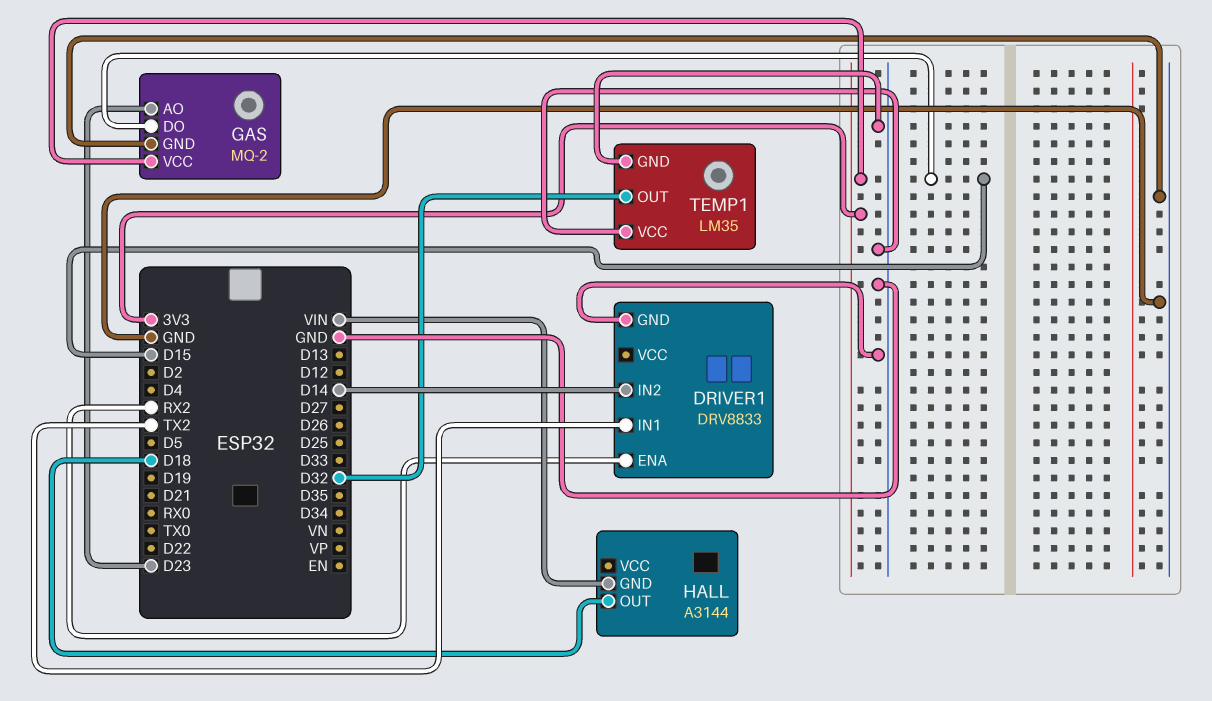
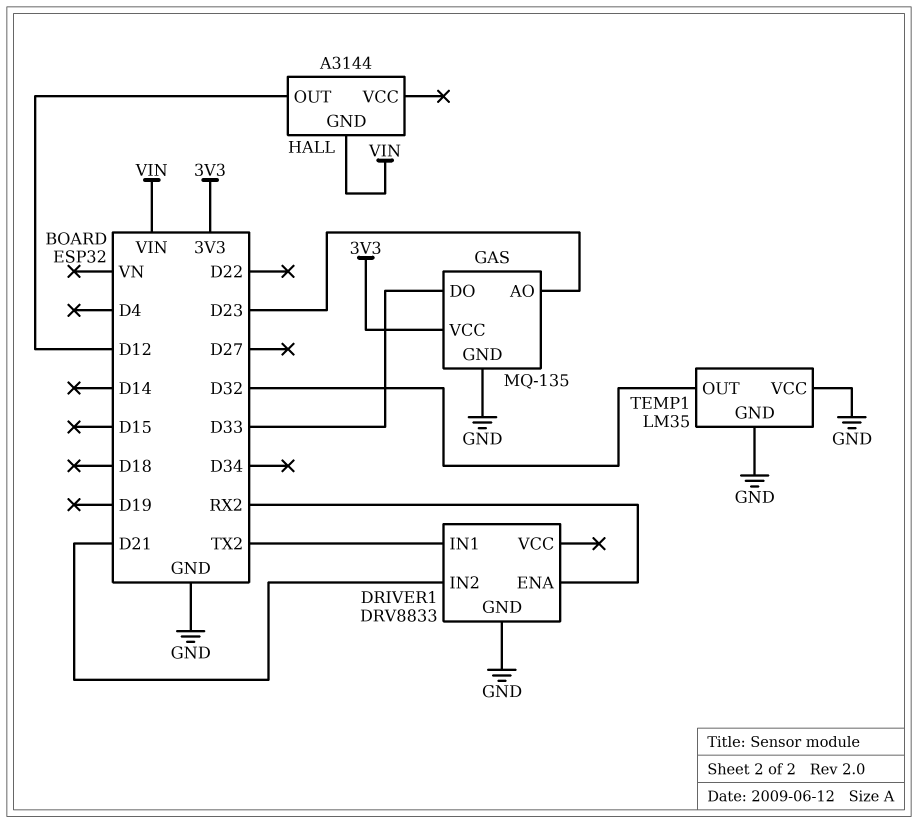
DRIVER1 pin IN2: D14 -> D21
GAS: MQ-2 -> MQ-135
GAS pin DO: D15 -> D33
HALL pin OUT: D18 -> D12

